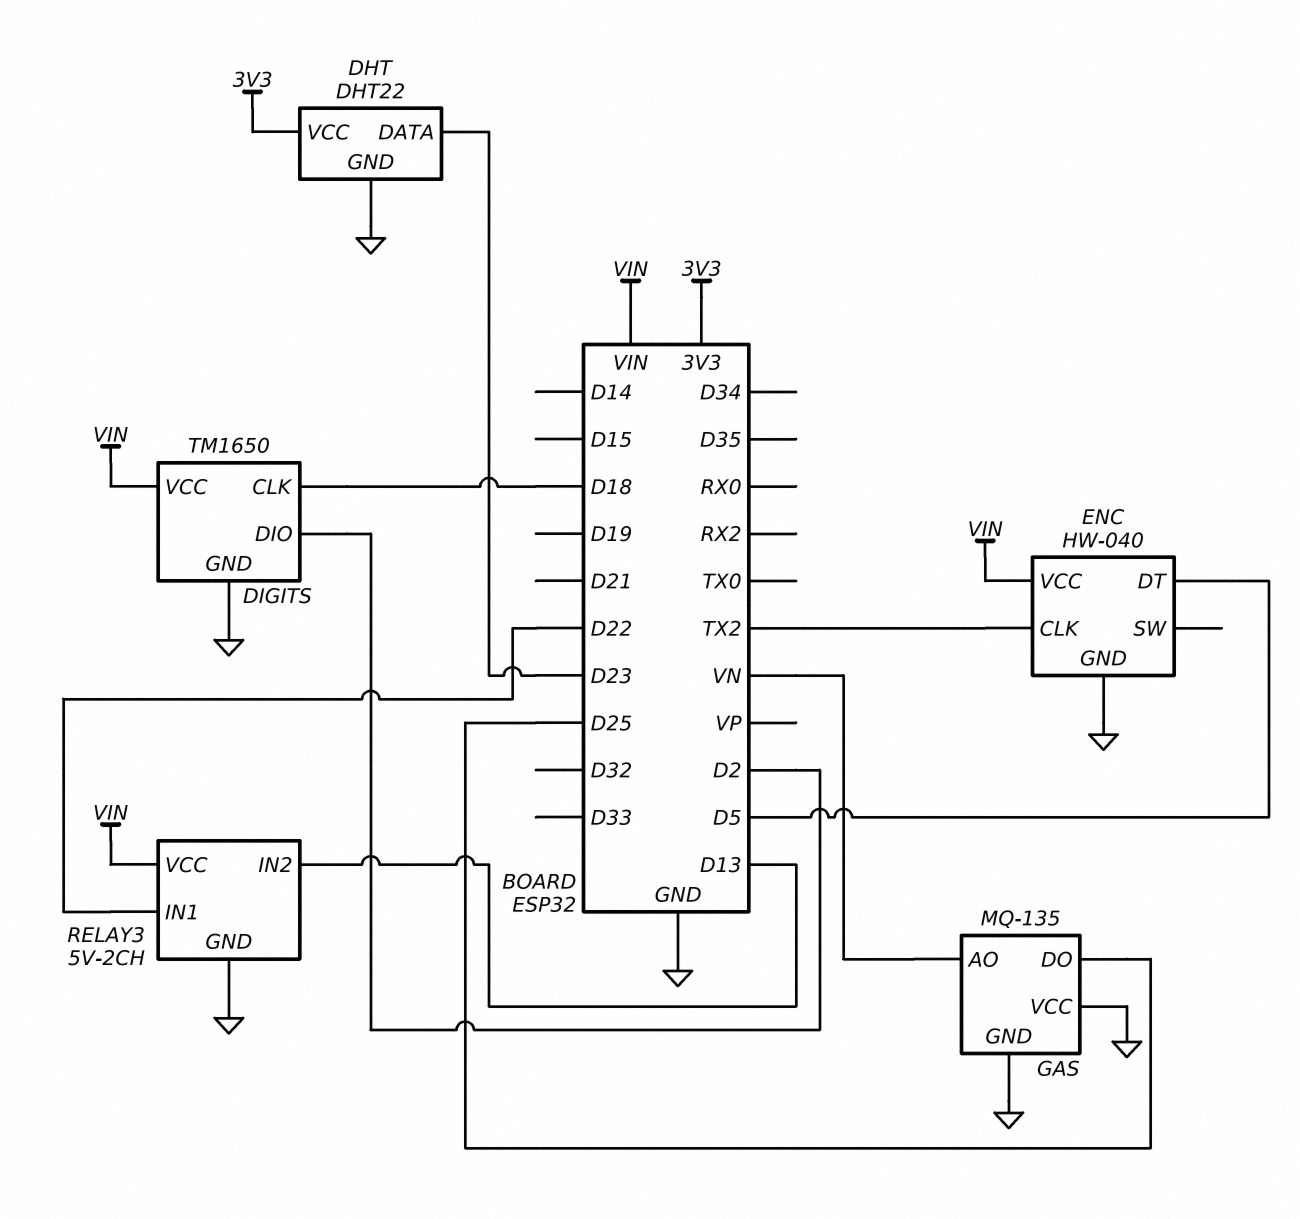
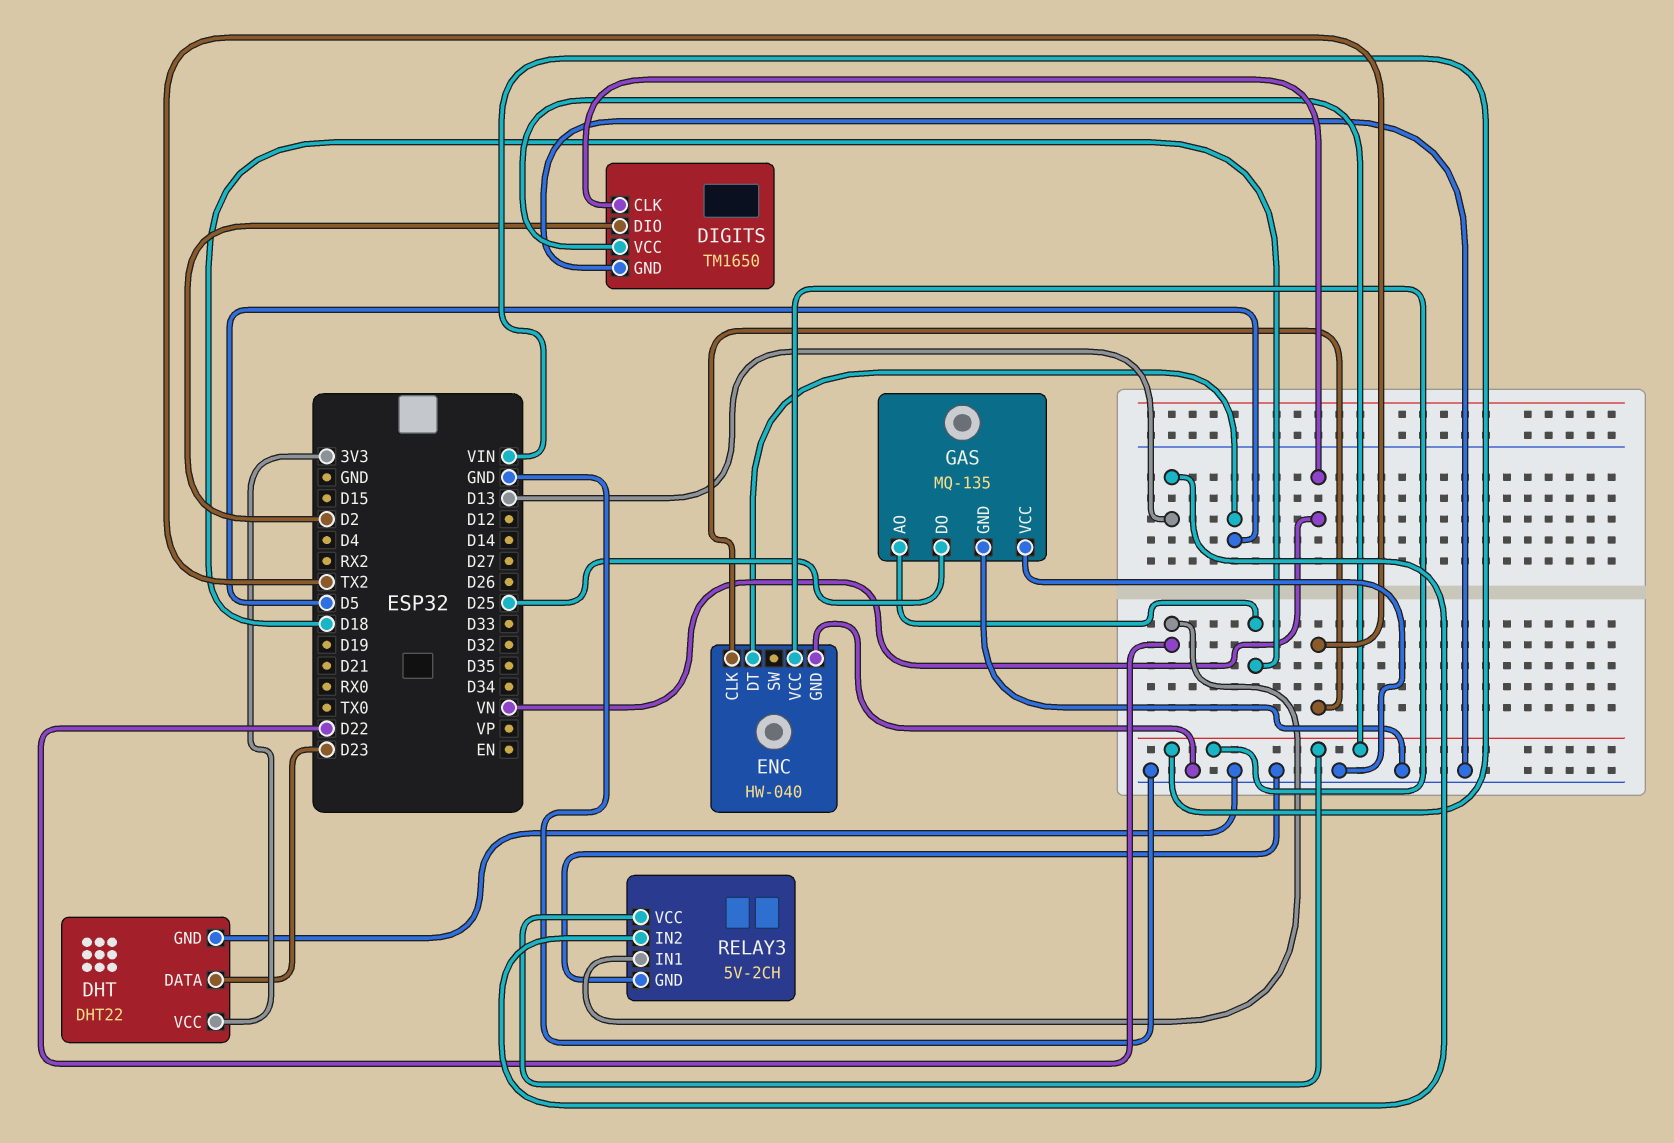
DIGITS pin CLK: D18 -> VN
GAS pin AO: VN -> D18

